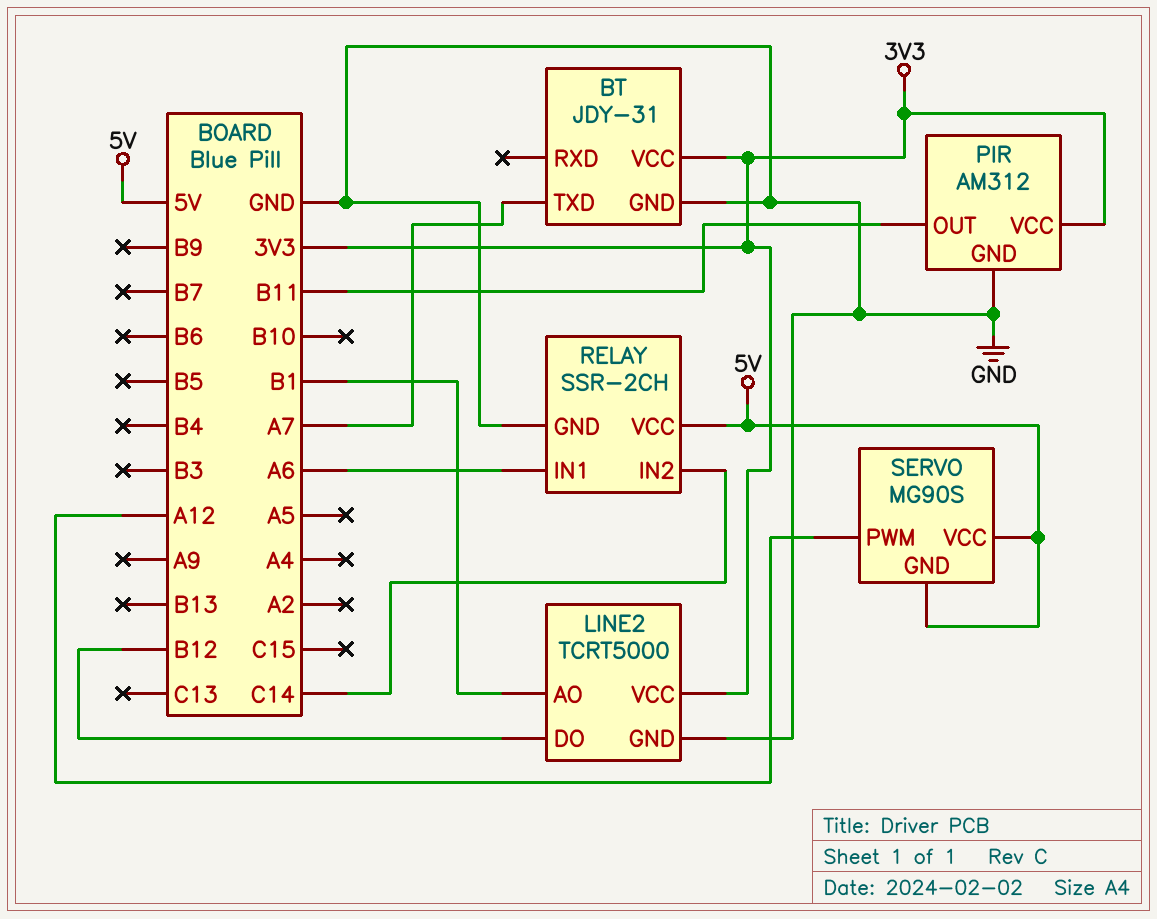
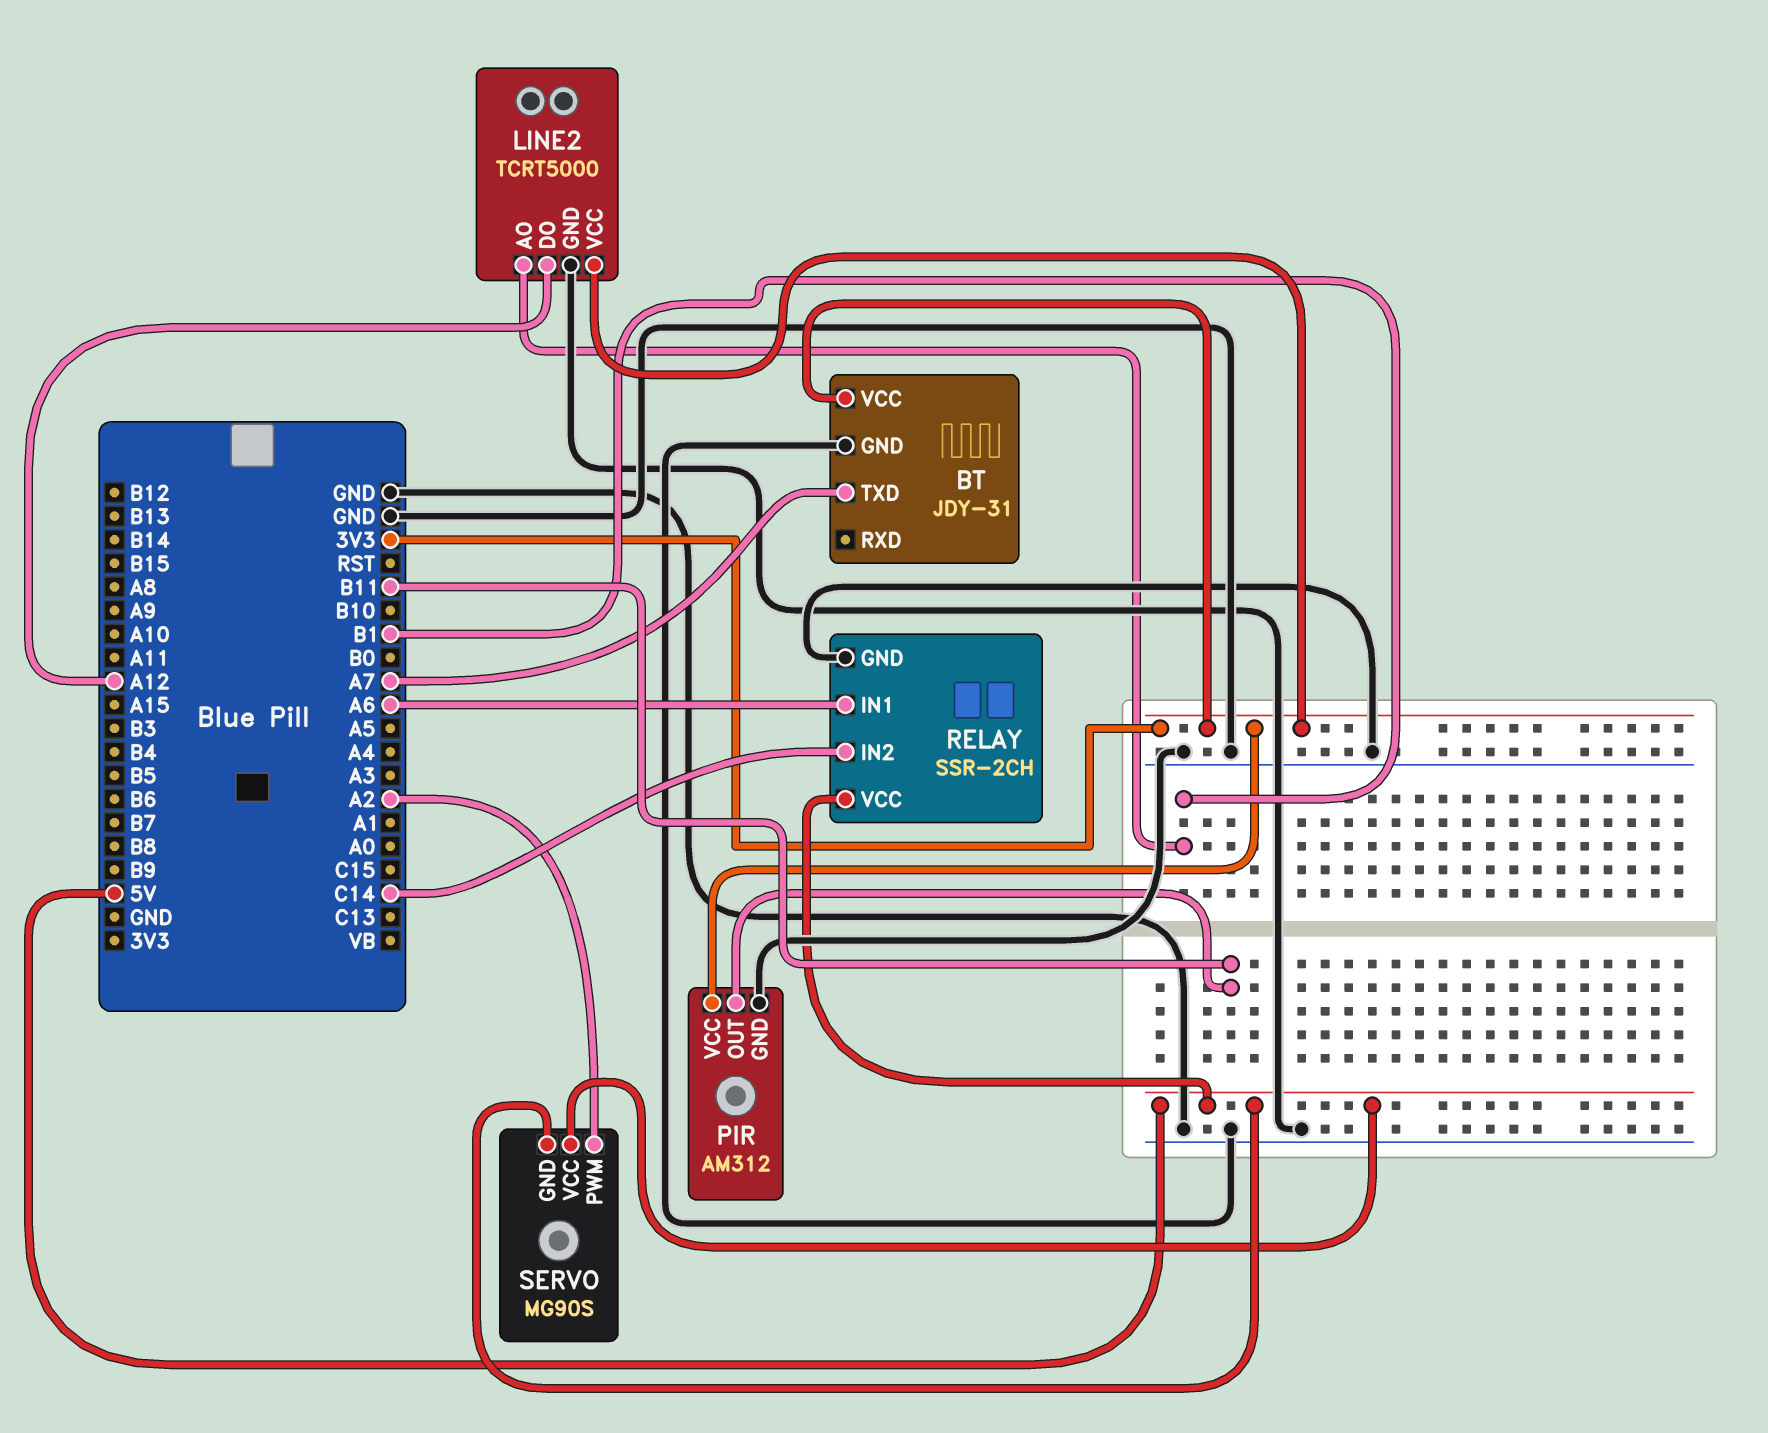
LINE2 pin DO: B12 -> A12
SERVO pin PWM: A12 -> A2

